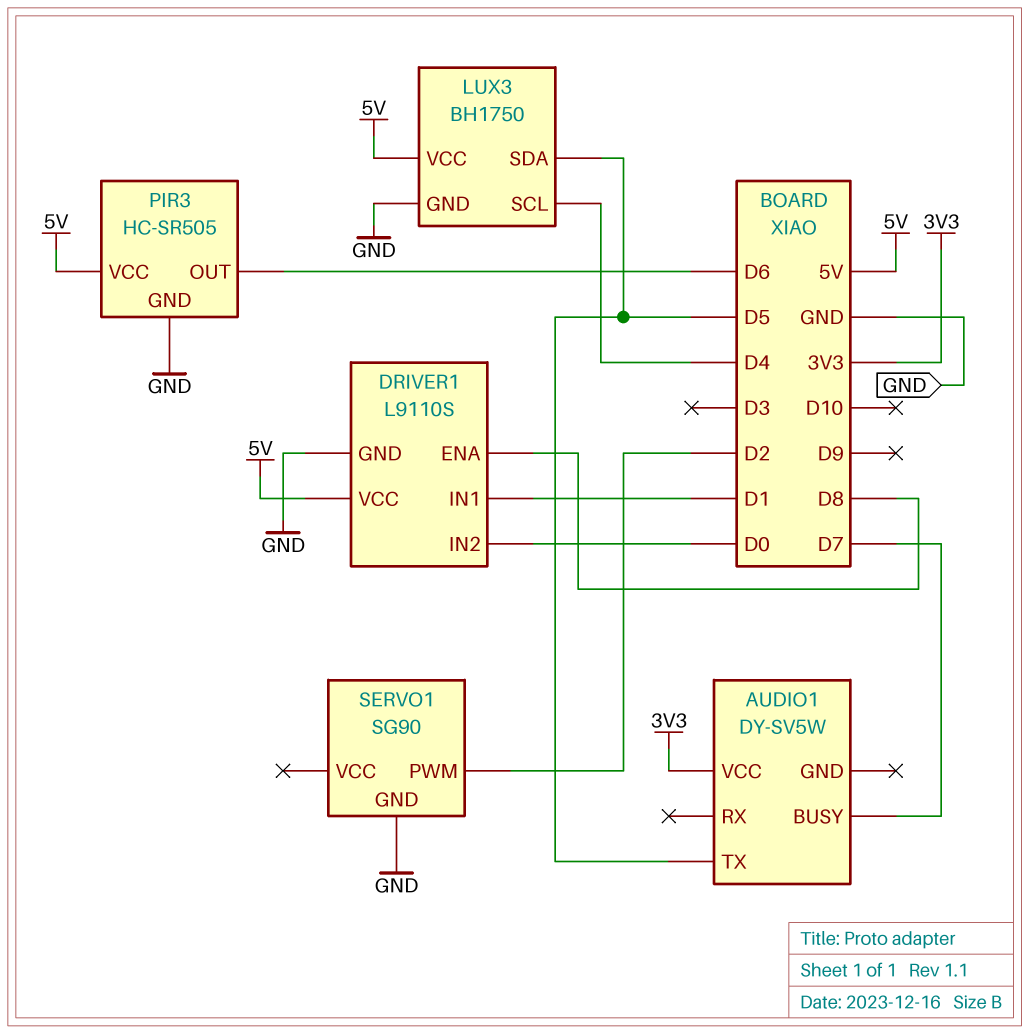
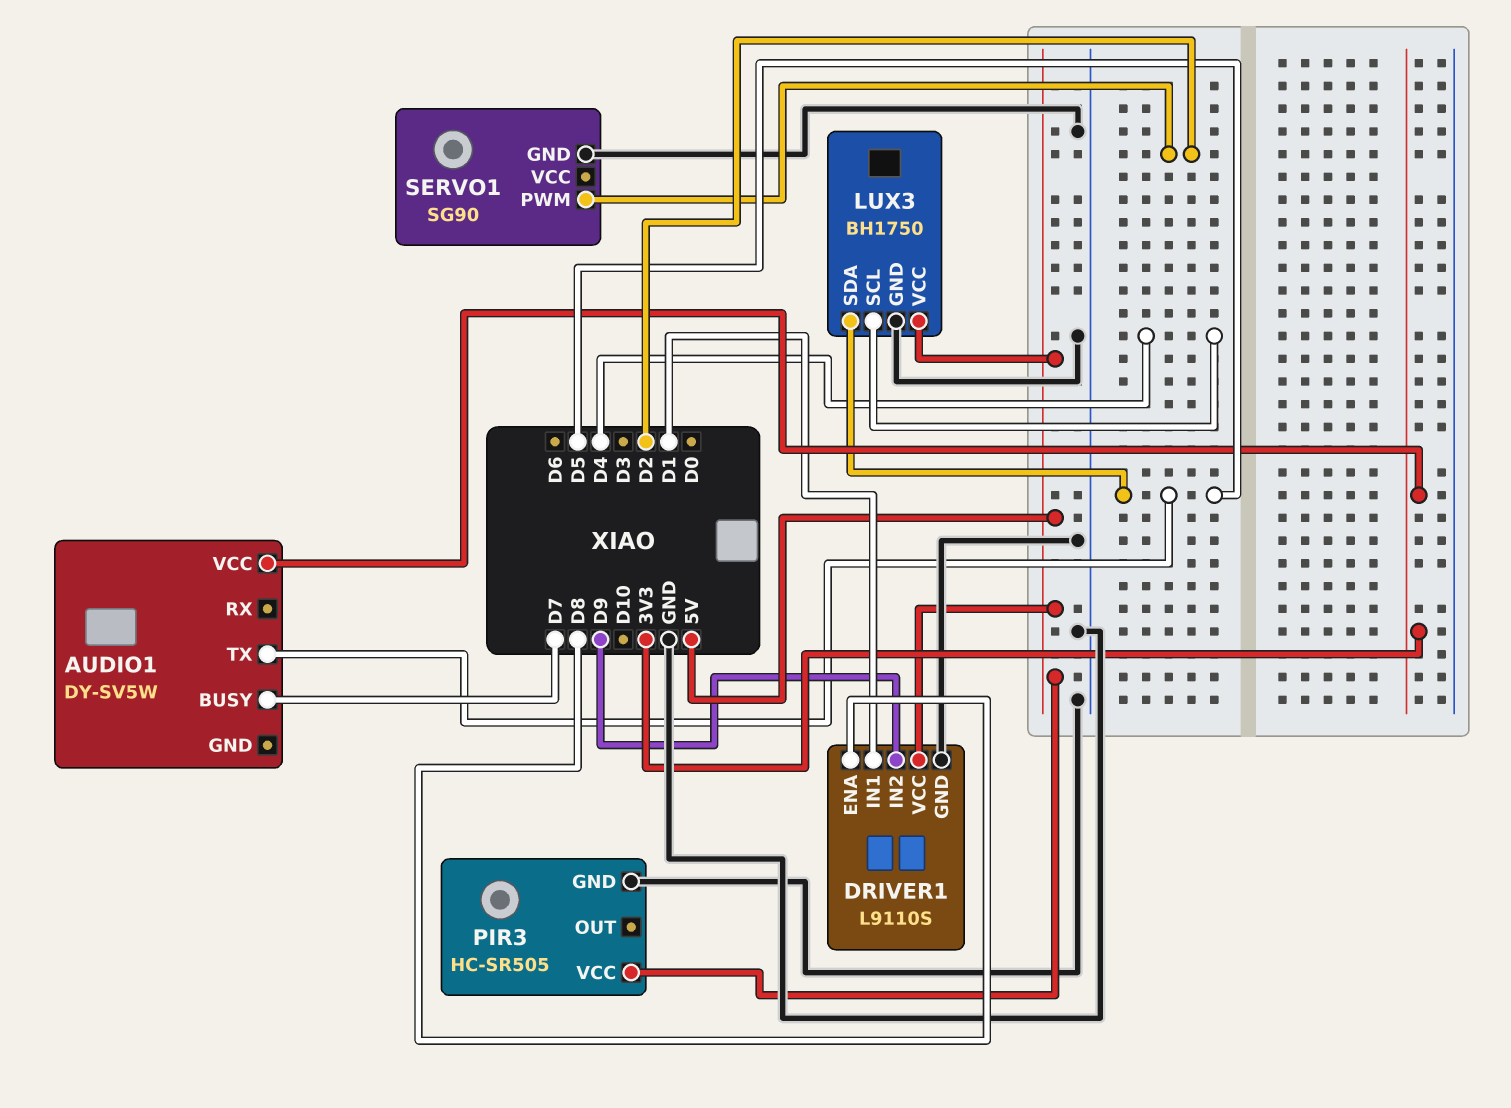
DRIVER1 pin IN2: D0 -> D9
PIR3 pin OUT: D6 -> none

